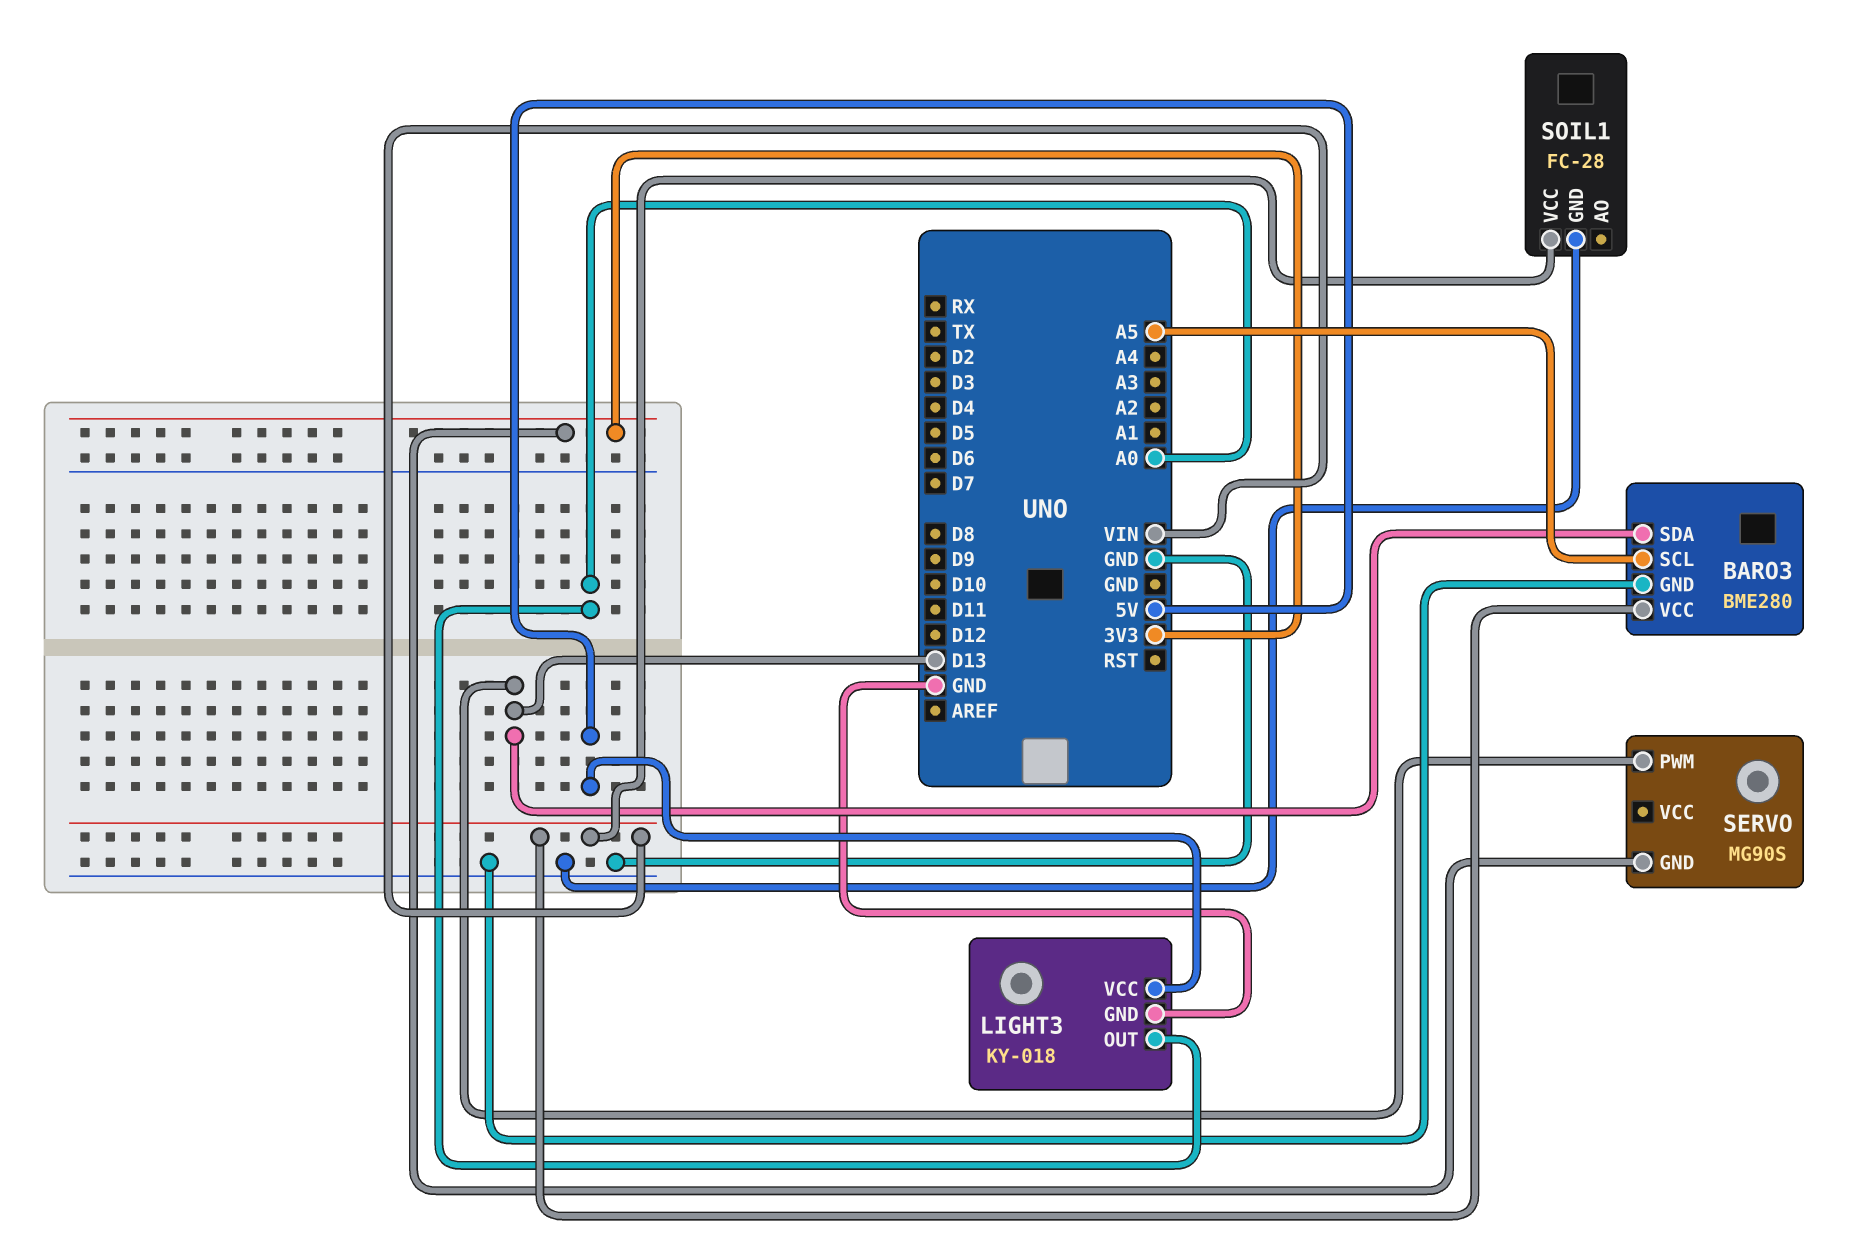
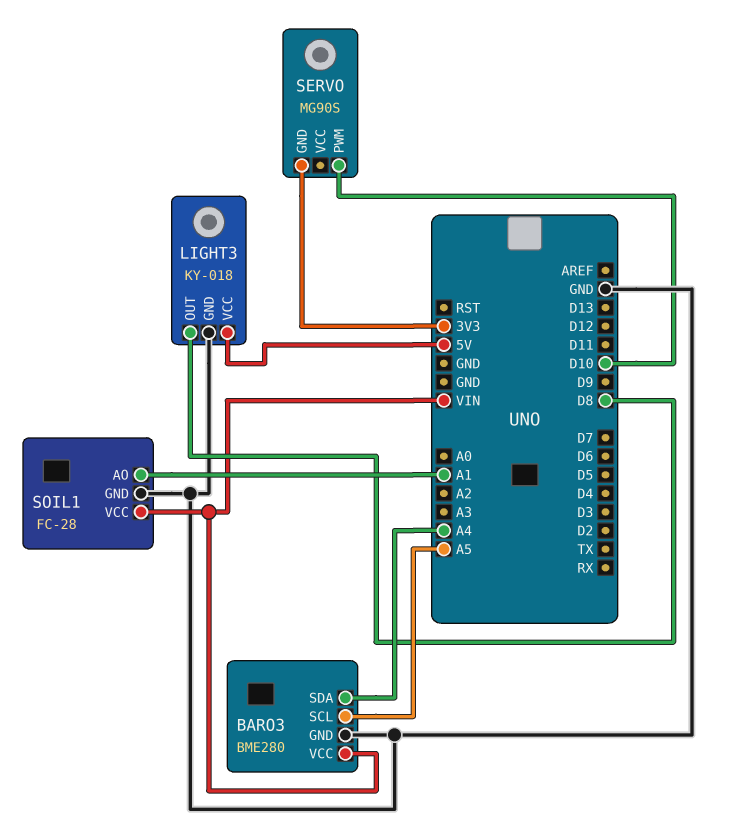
BARO3 pin SDA: D13 -> A4
LIGHT3 pin OUT: A0 -> D8
SERVO pin PWM: D13 -> D10
SOIL1 pin AO: none -> A1

